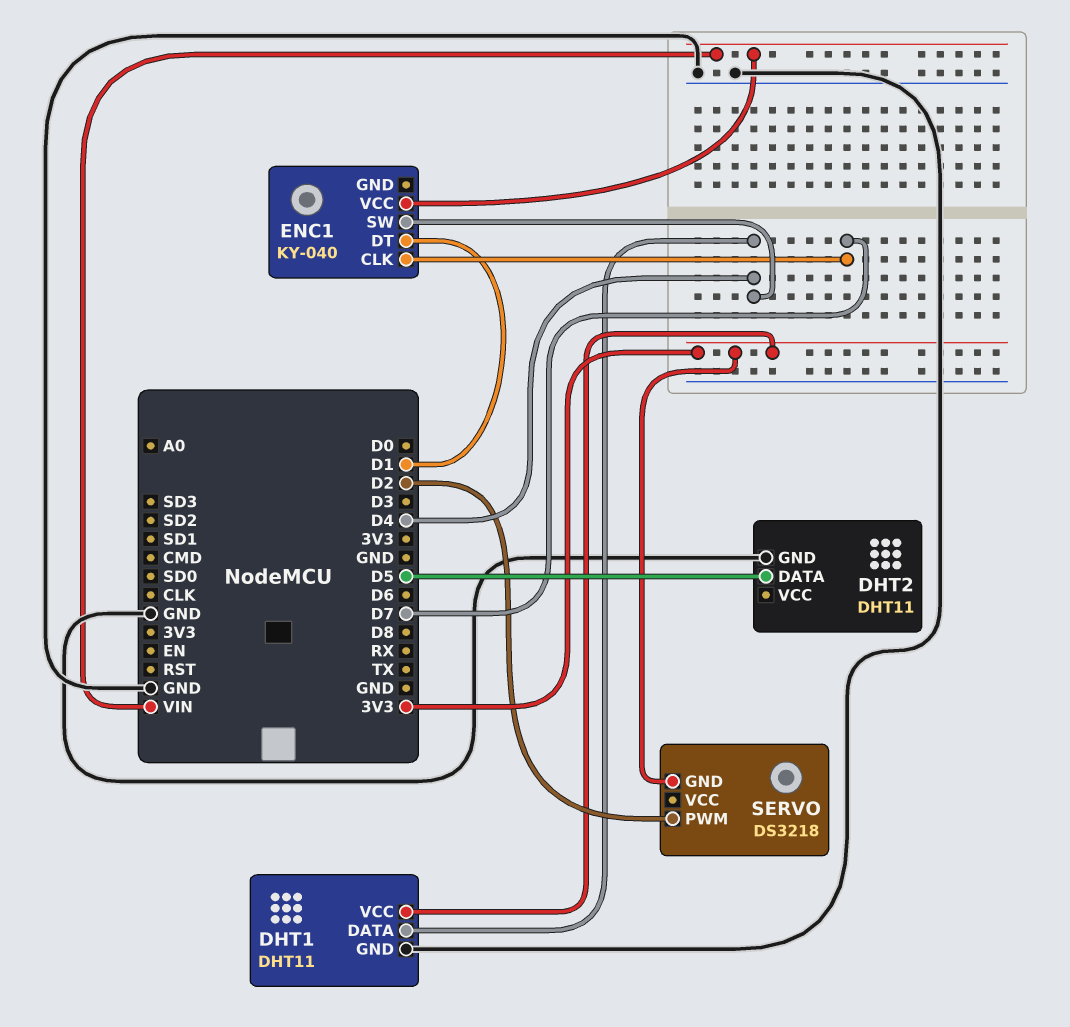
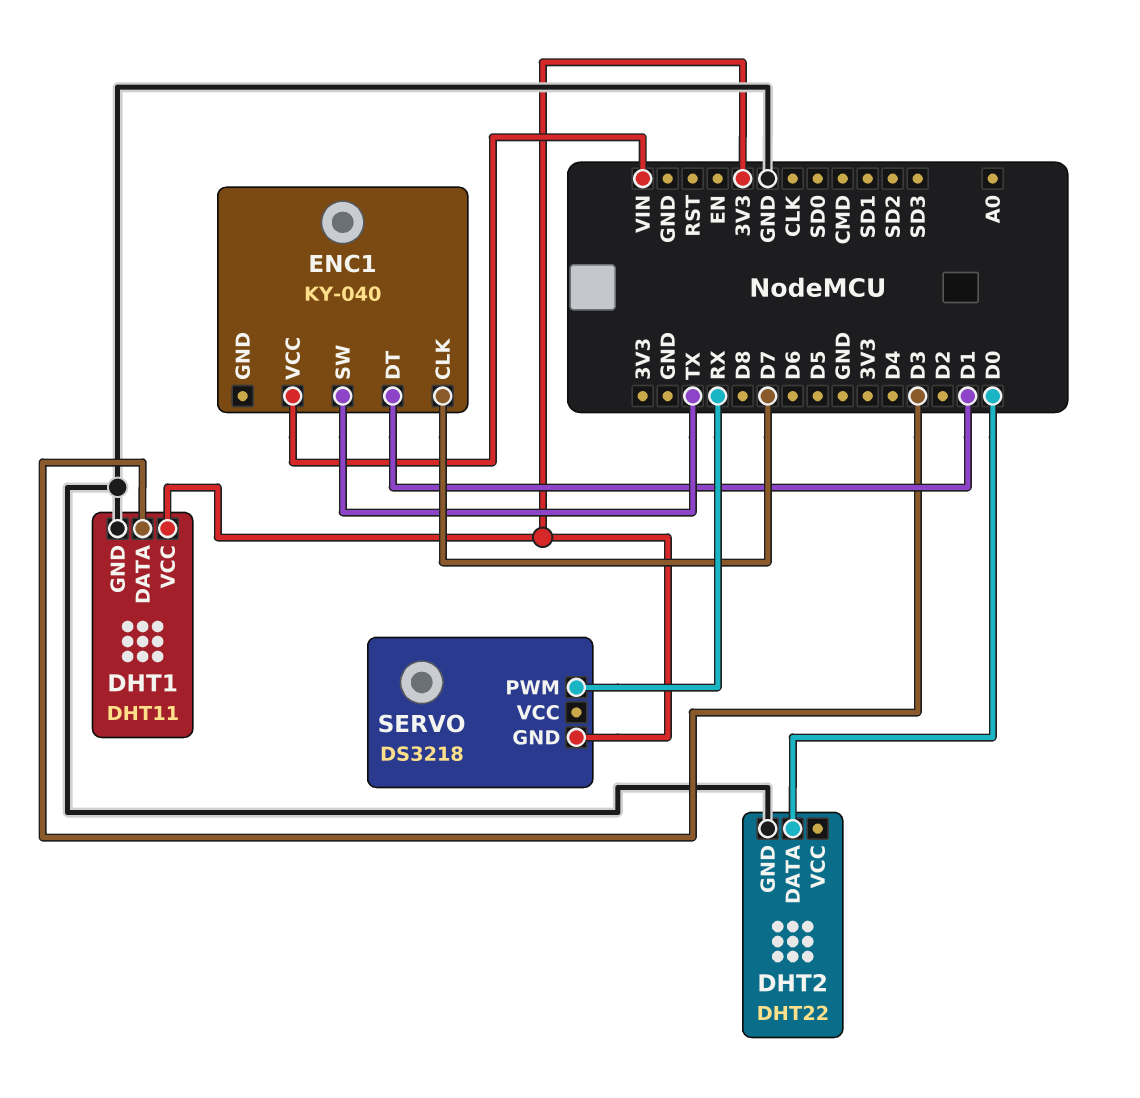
DHT1 pin DATA: D4 -> D3
DHT2: DHT11 -> DHT22
DHT2 pin DATA: D5 -> D0
ENC1 pin SW: D4 -> TX
SERVO pin PWM: D2 -> RX

